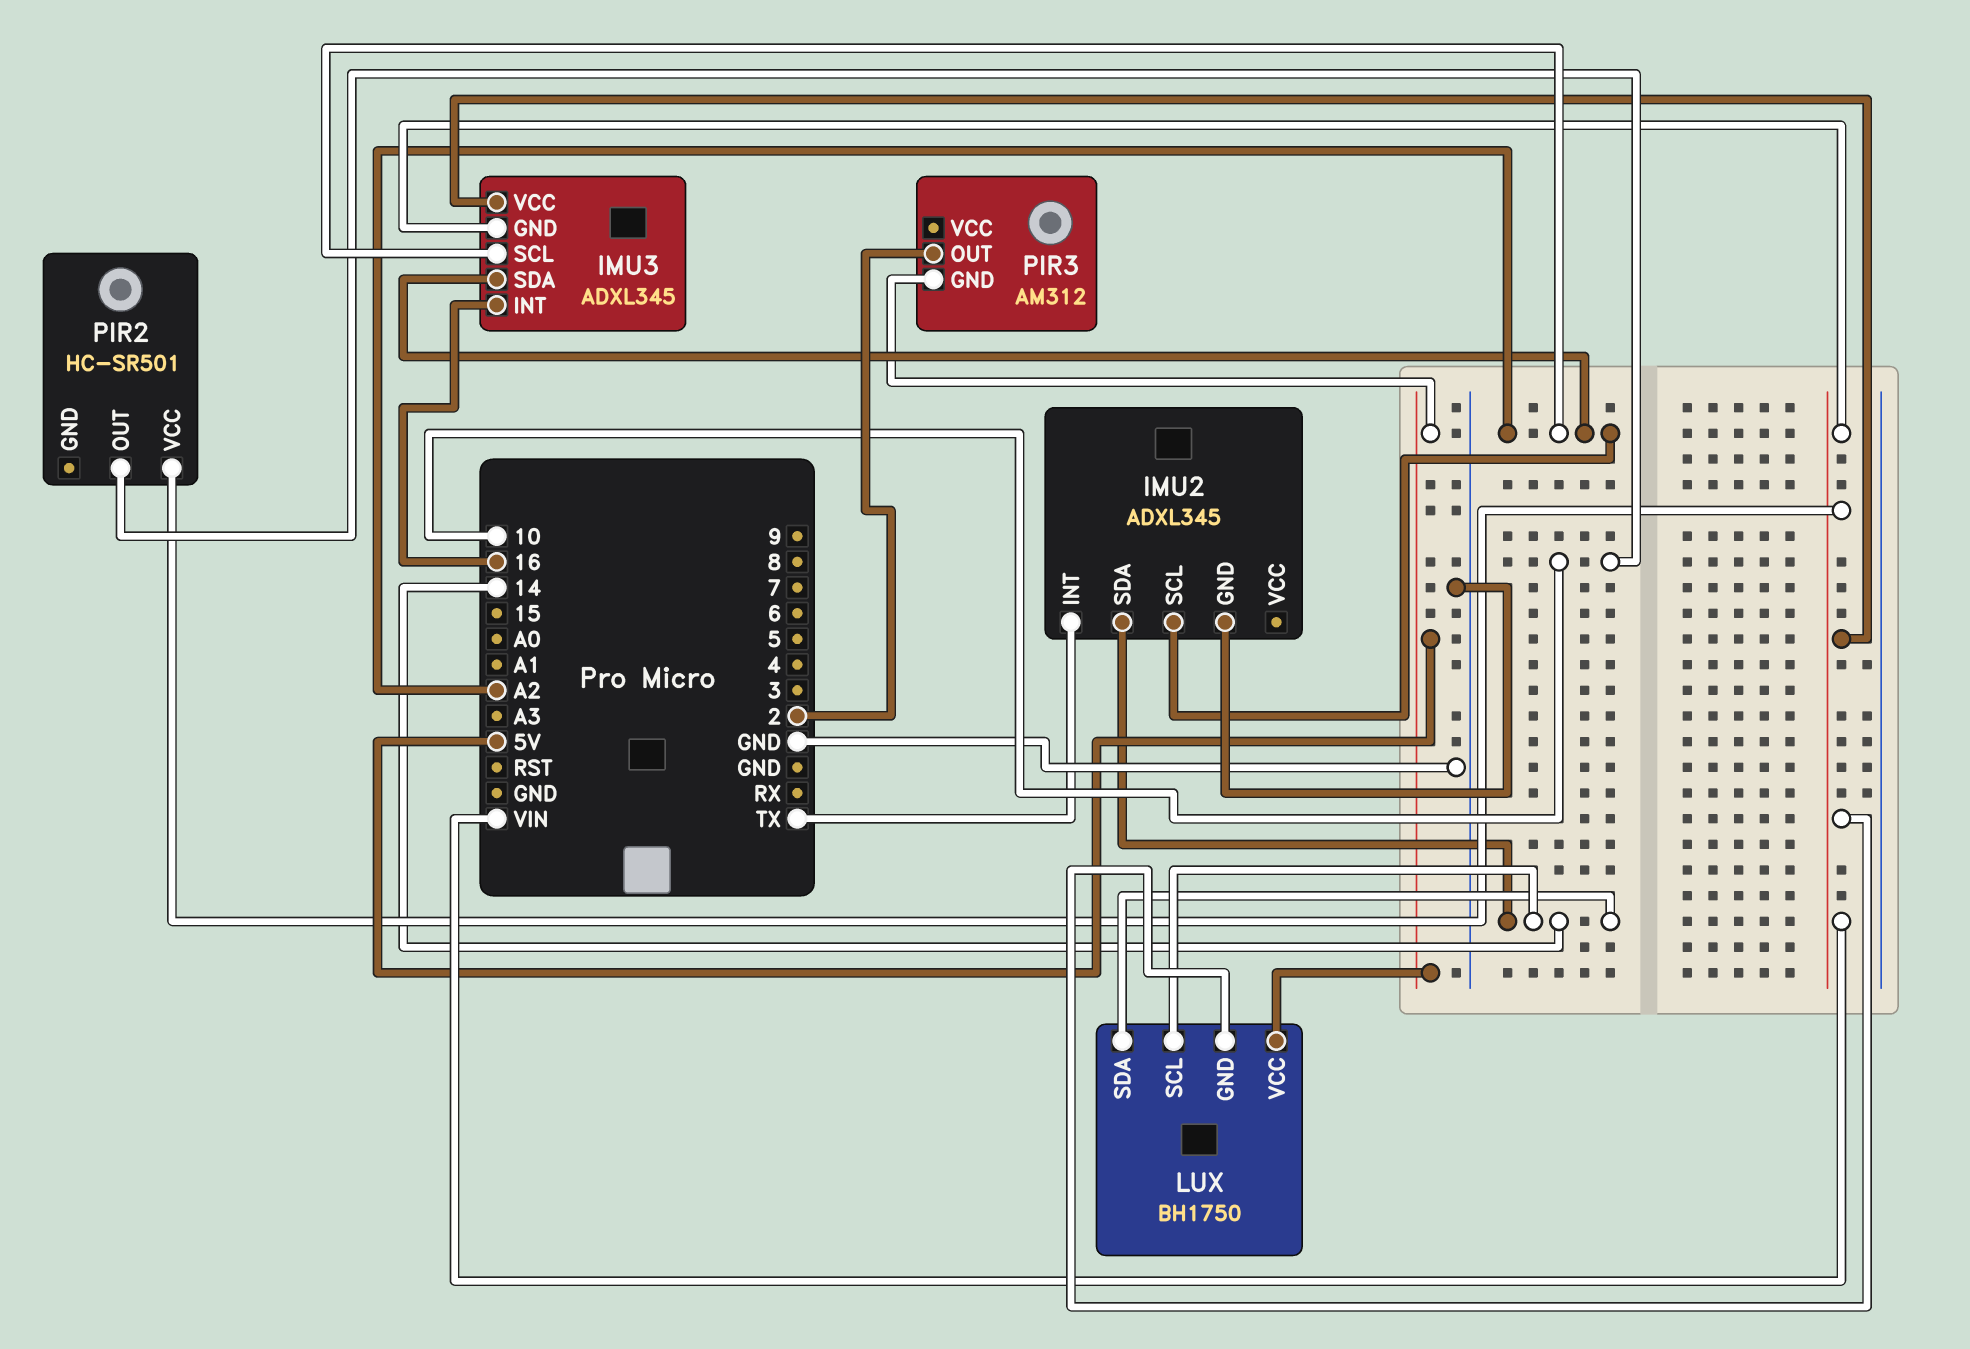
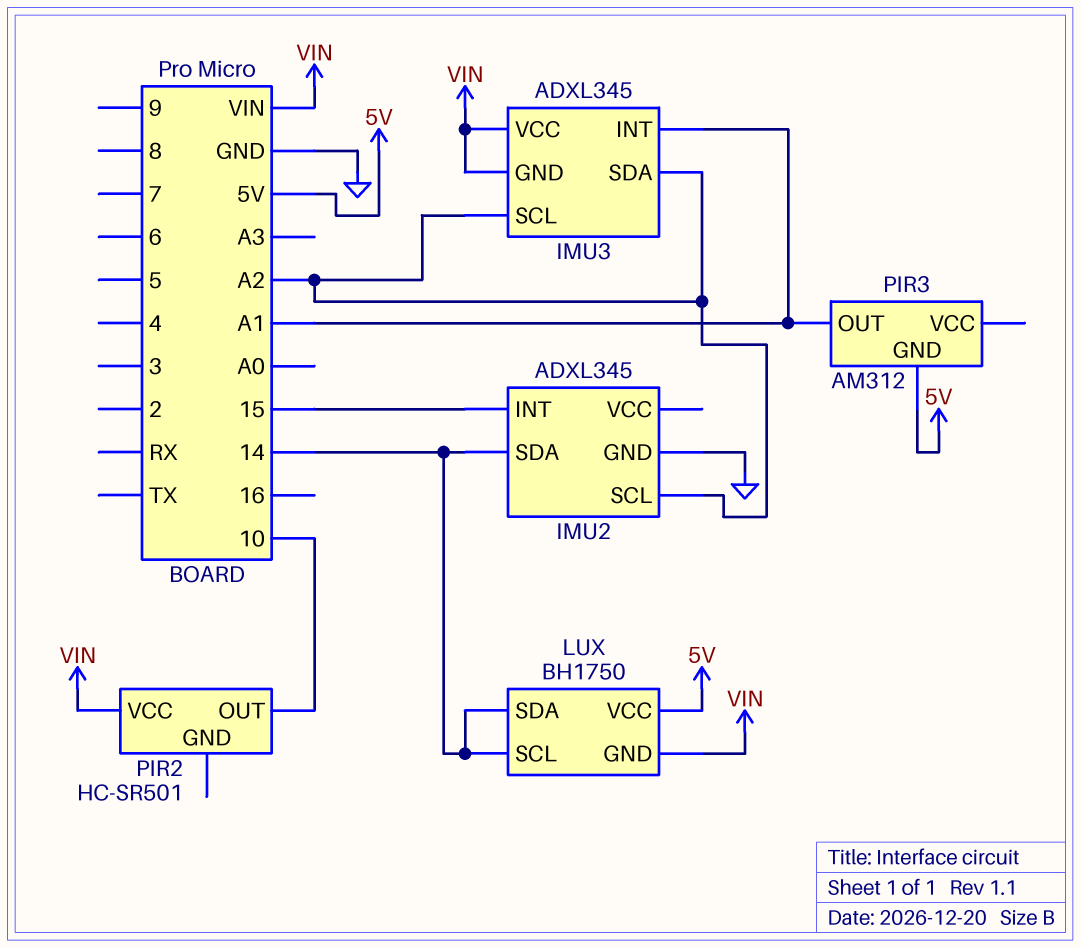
IMU2 pin INT: TX -> 15
IMU3 pin INT: 16 -> A1
PIR3 pin OUT: 2 -> A1

